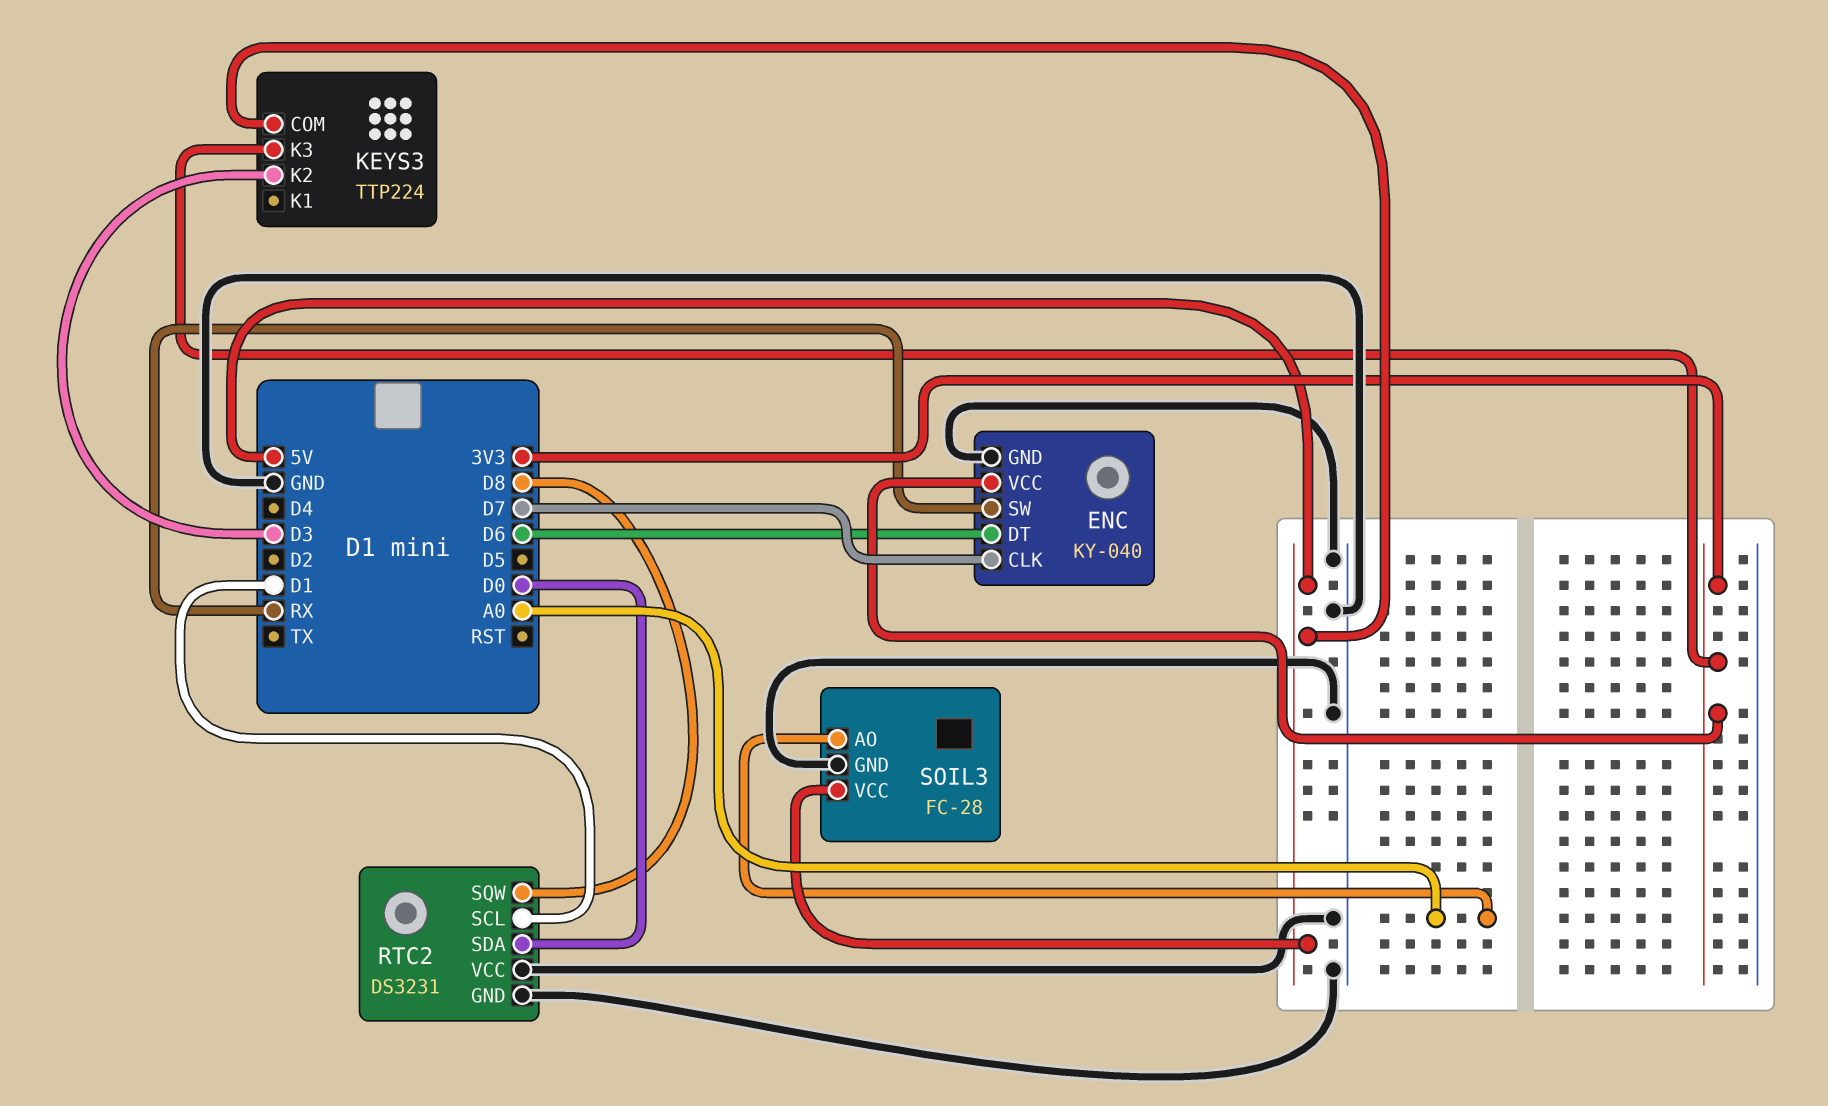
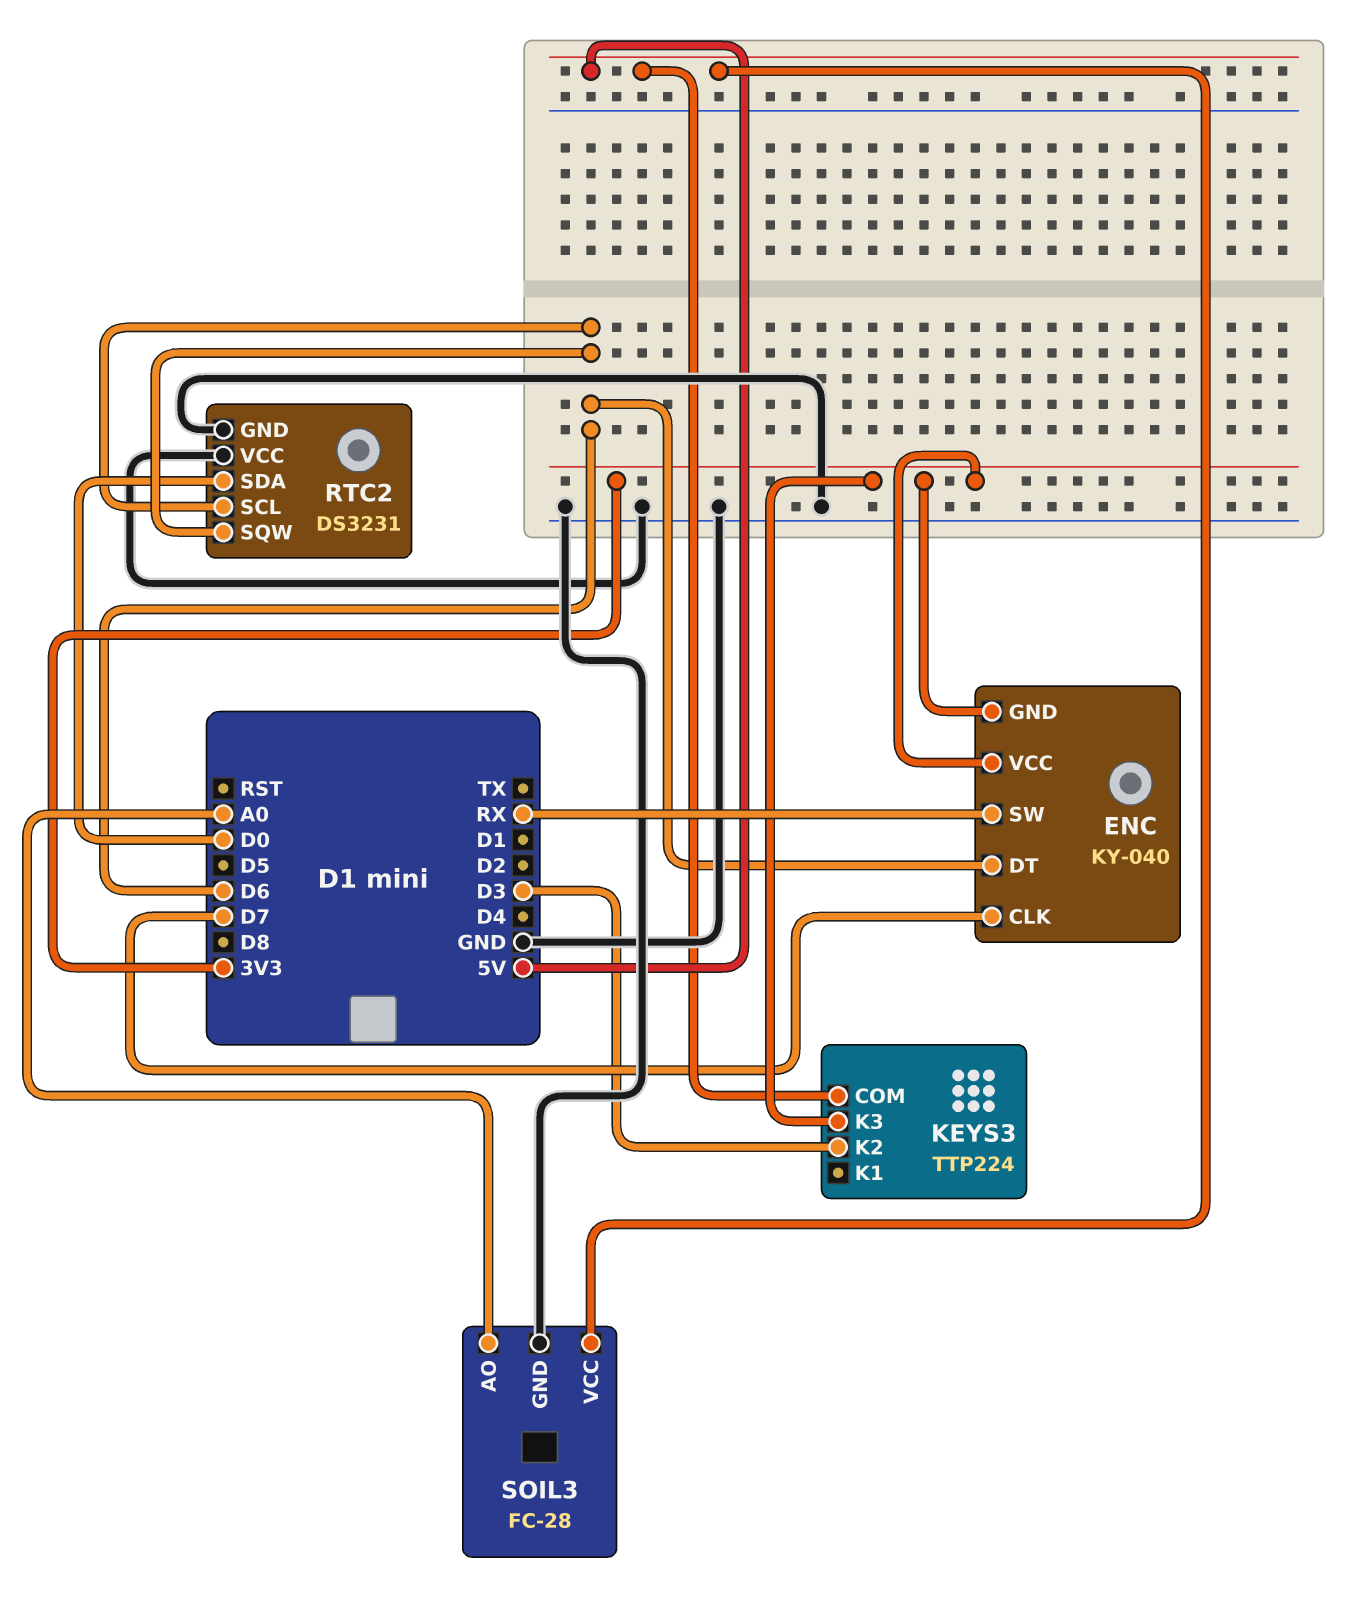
ENC pin GND: GND -> 3V3
RTC2 pin SCL: D1 -> D6
RTC2 pin SQW: D8 -> D6

